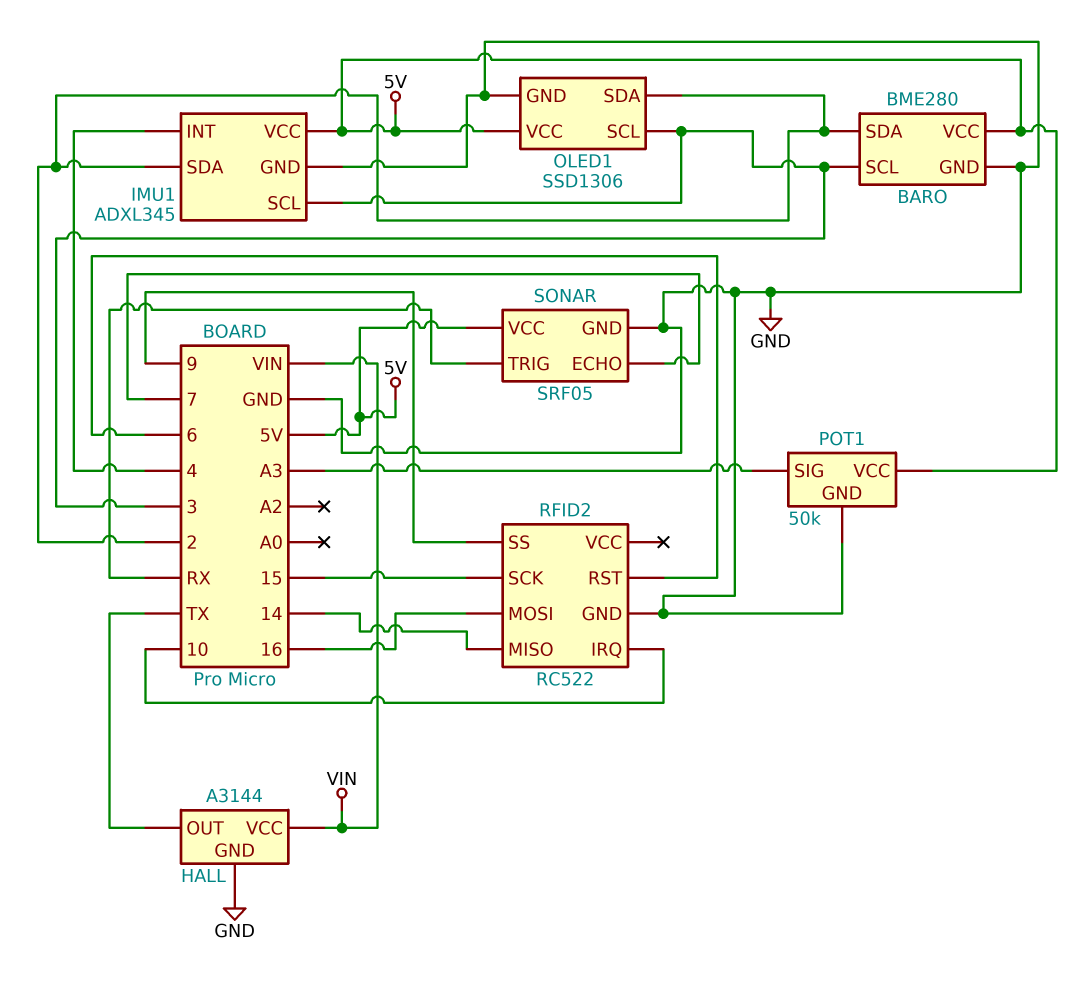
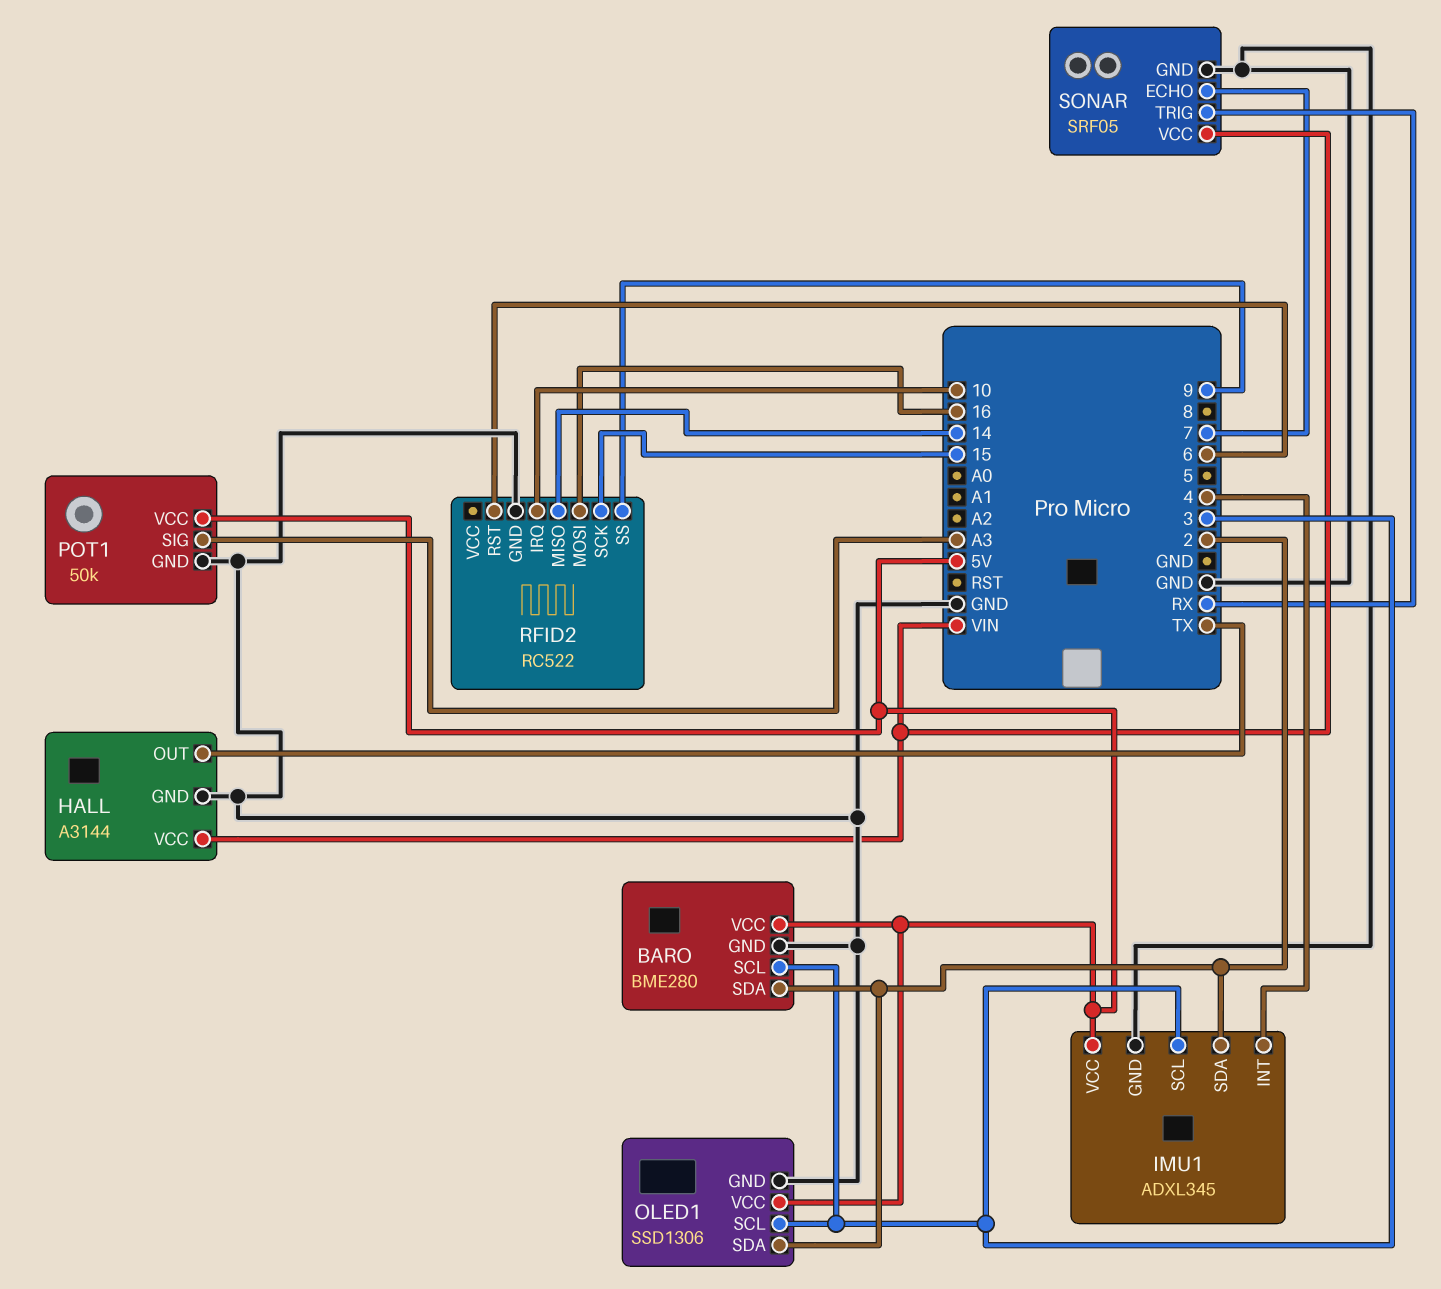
SONAR pin VCC: 5V -> VIN

